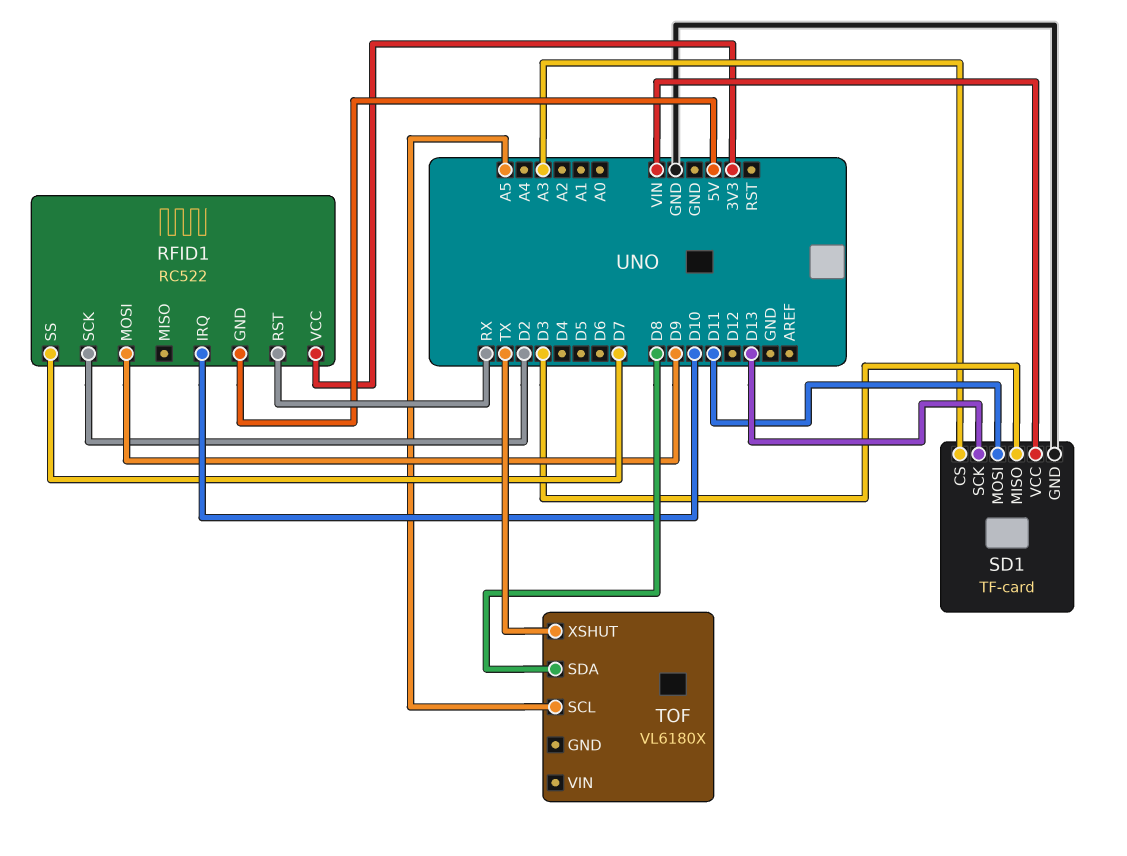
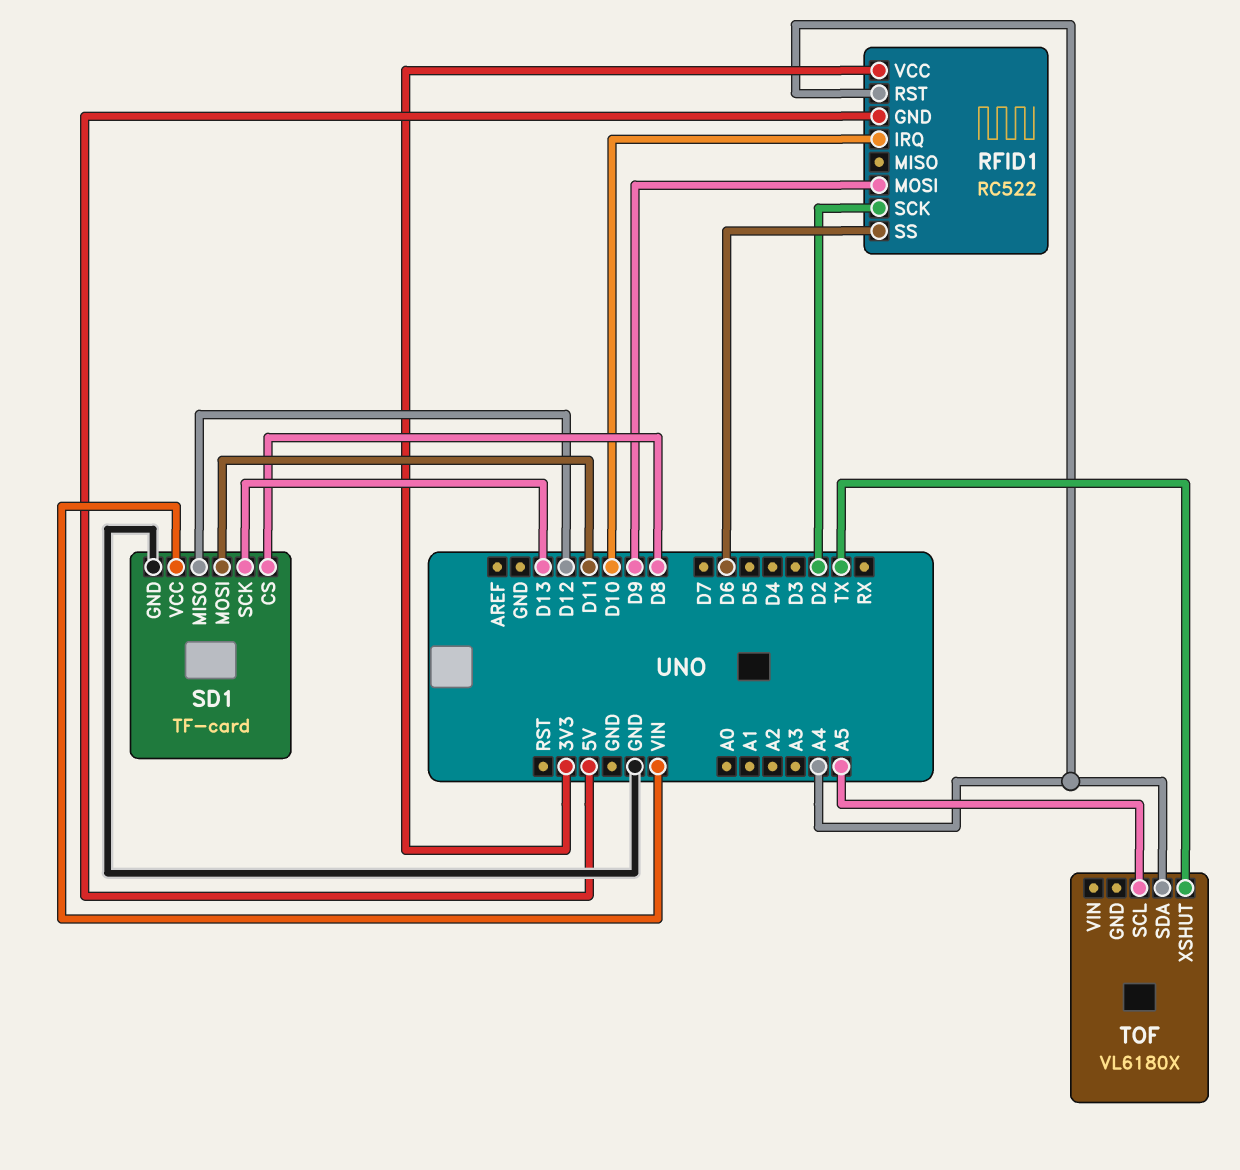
RFID1 pin RST: RX -> A4
RFID1 pin SS: D7 -> D6
SD1 pin CS: A3 -> D8
SD1 pin MISO: D3 -> D12
TOF pin SDA: D8 -> A4

